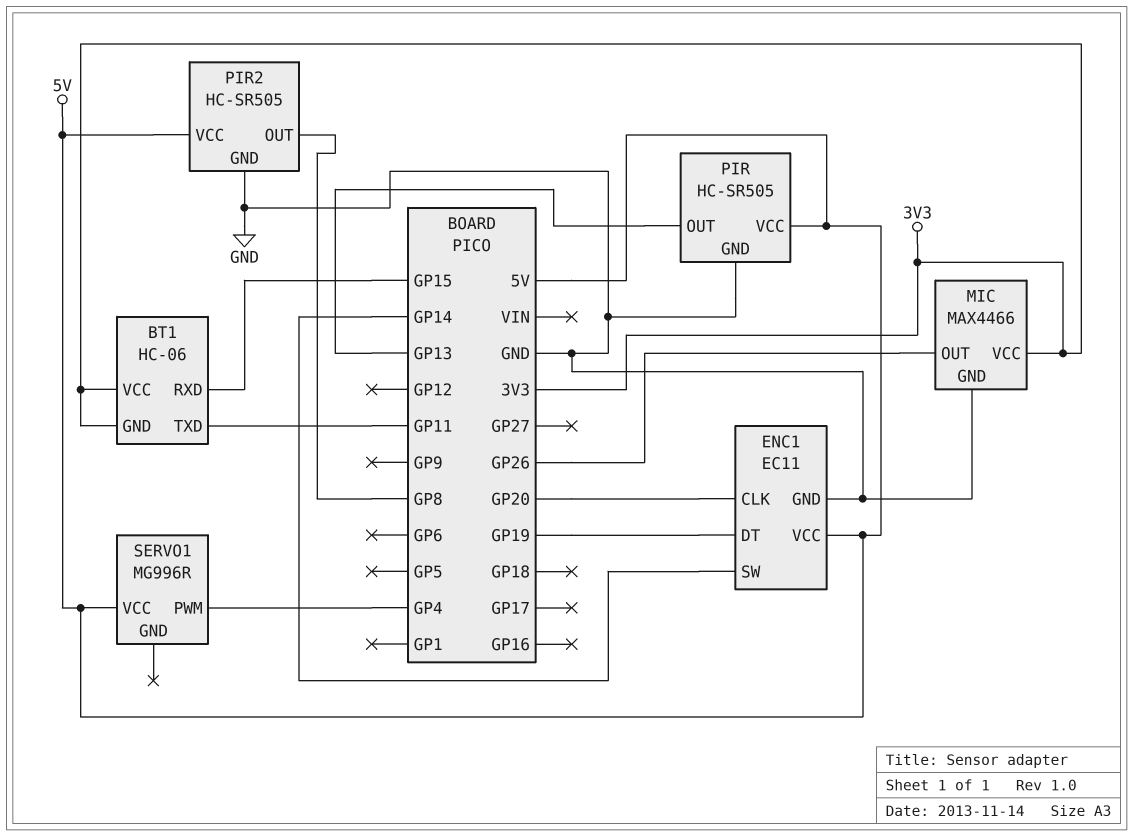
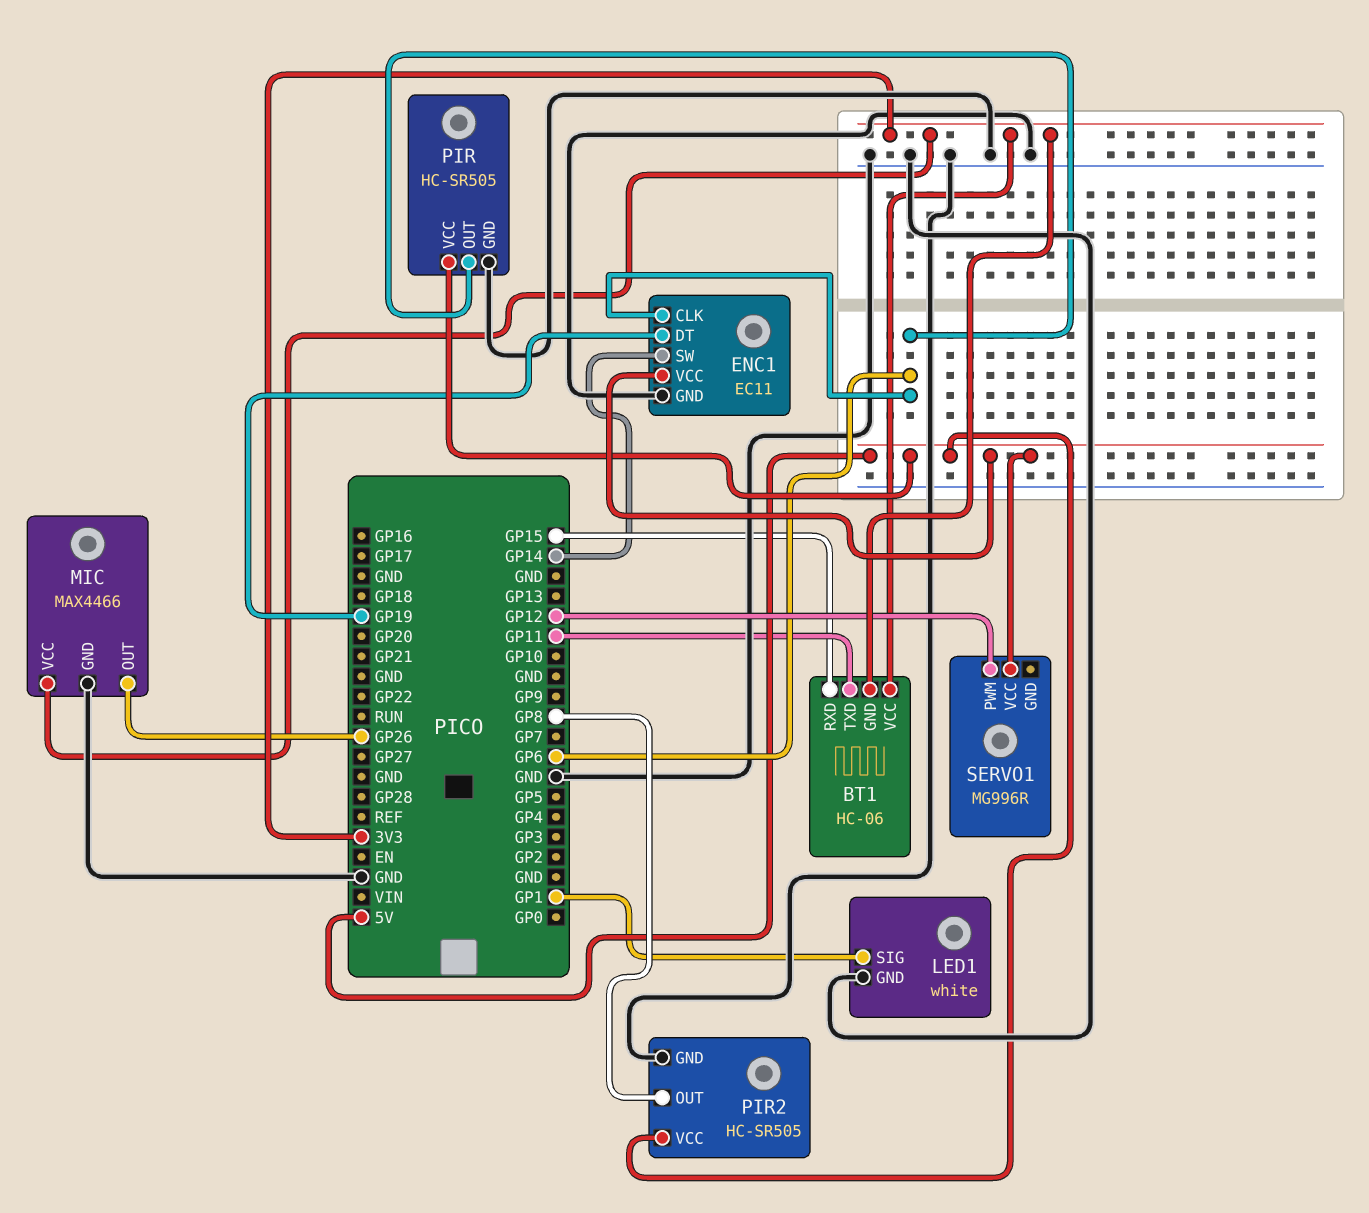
ENC1 pin CLK: GP20 -> GP6
LED1: none -> white
LED1 pin GND: none -> GND
LED1 pin SIG: none -> GP1
PIR pin OUT: GP13 -> GP6
SERVO1 pin PWM: GP4 -> GP12

